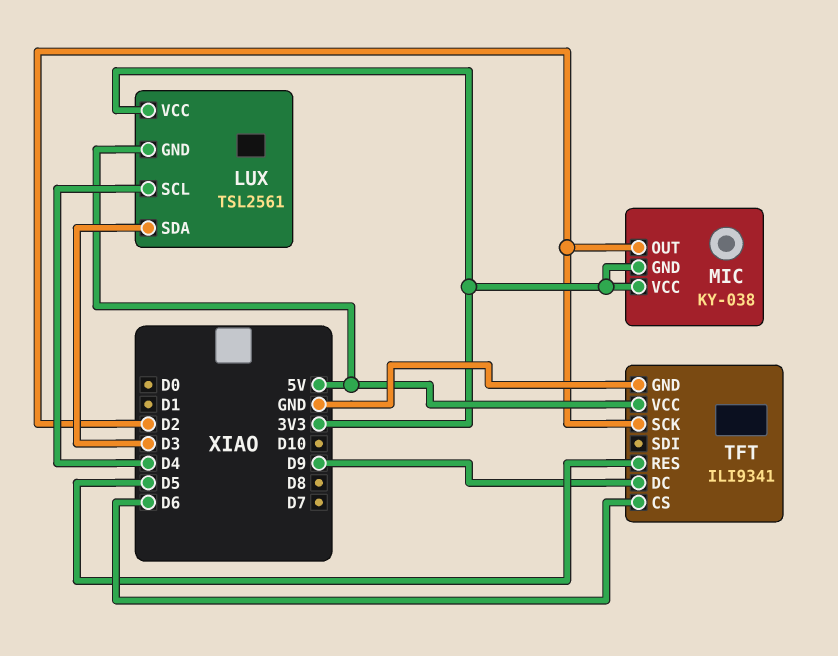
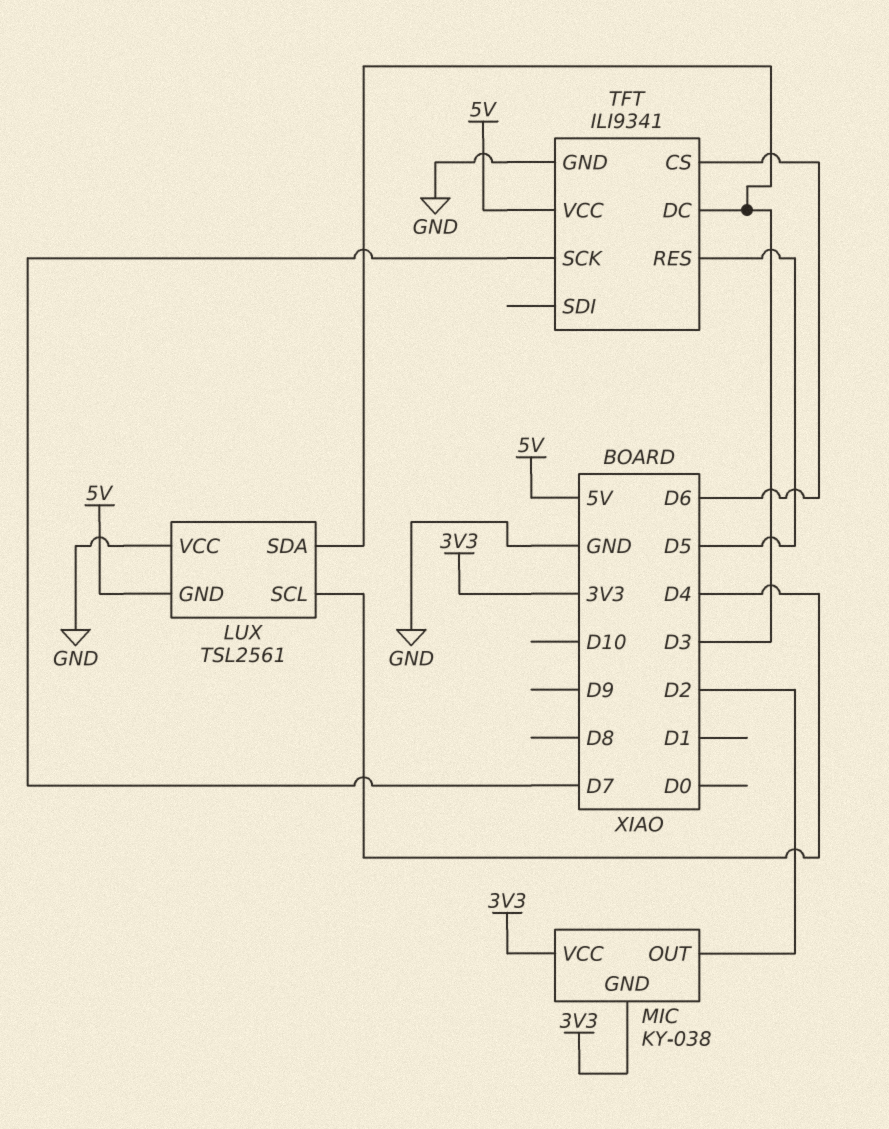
LUX pin VCC: 3V3 -> GND
TFT pin DC: D9 -> D3
TFT pin SCK: D2 -> D7

